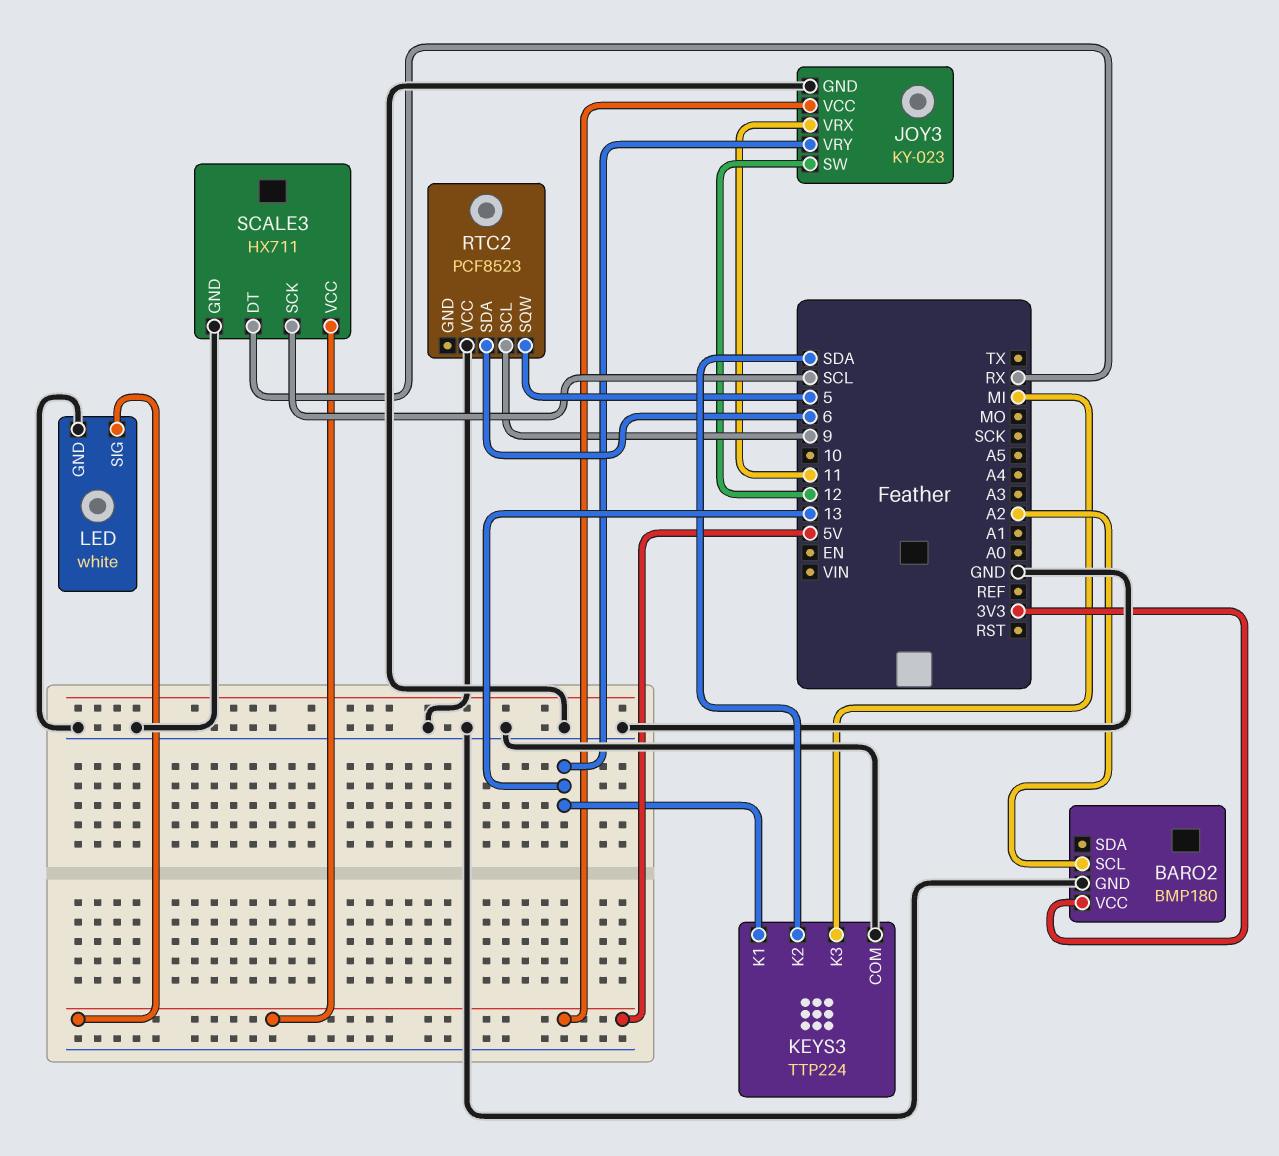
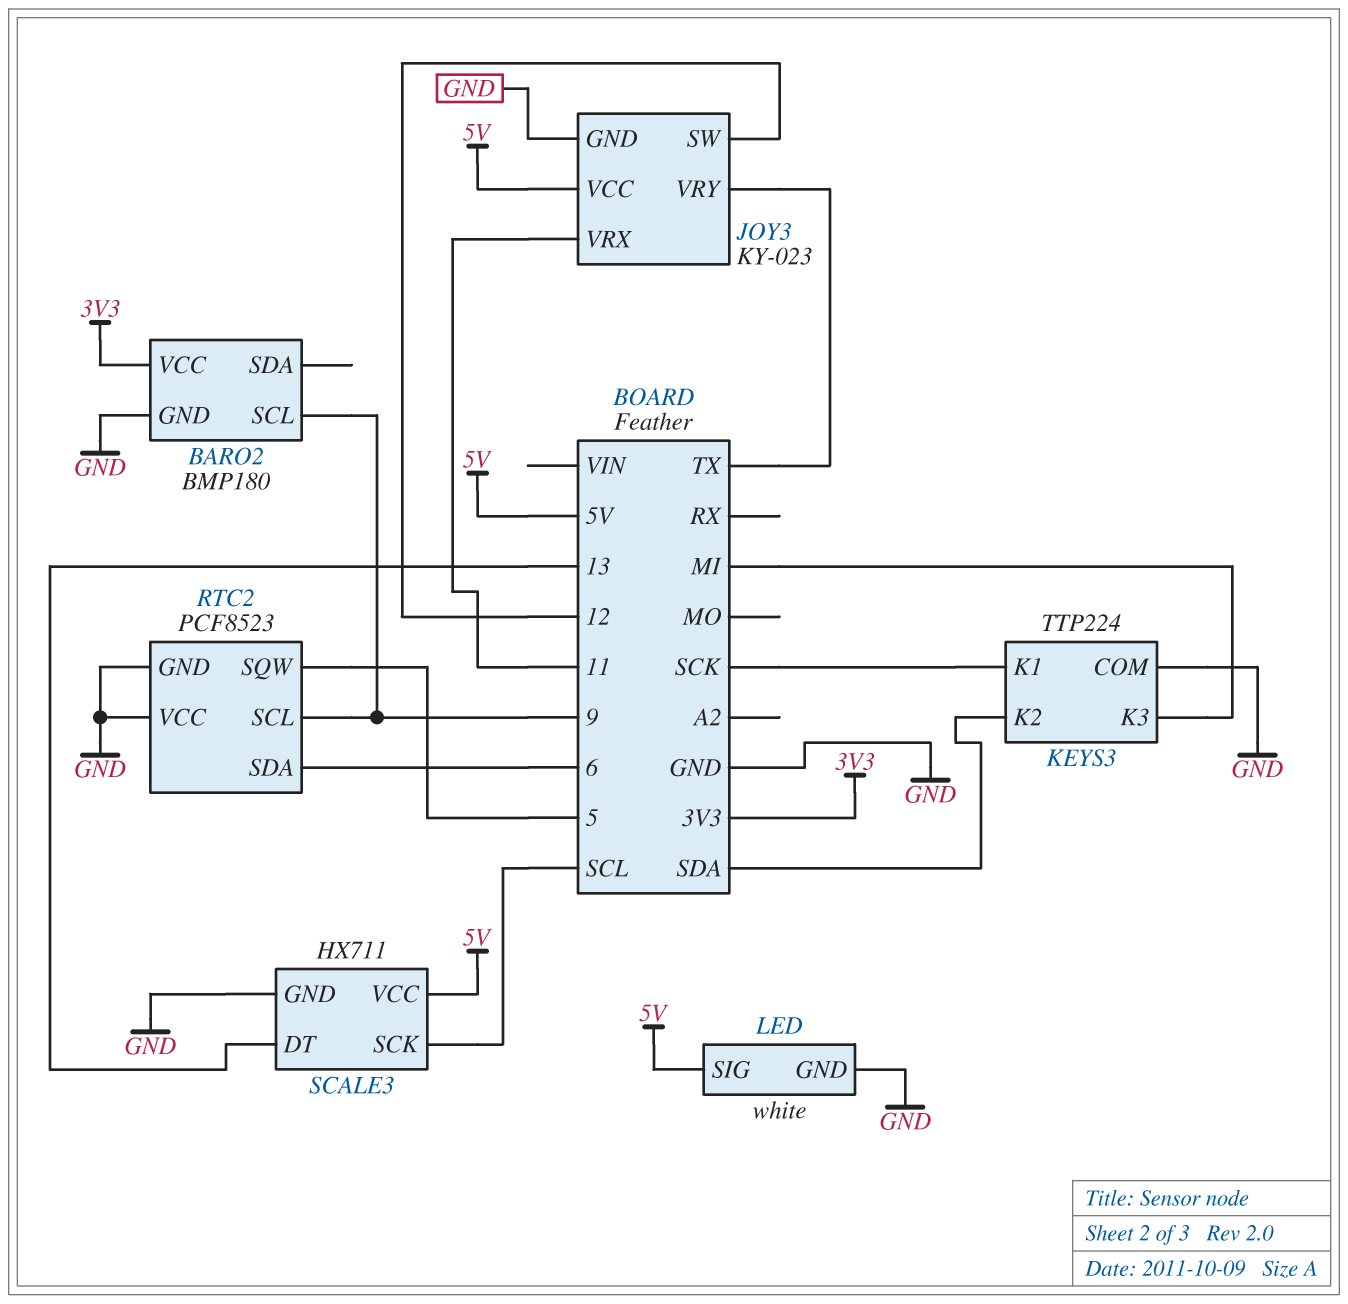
BARO2 pin SCL: A2 -> 9
JOY3 pin VRY: 13 -> TX
KEYS3 pin K1: 13 -> SCK
RTC2 pin GND: none -> GND
SCALE3 pin DT: RX -> 13

